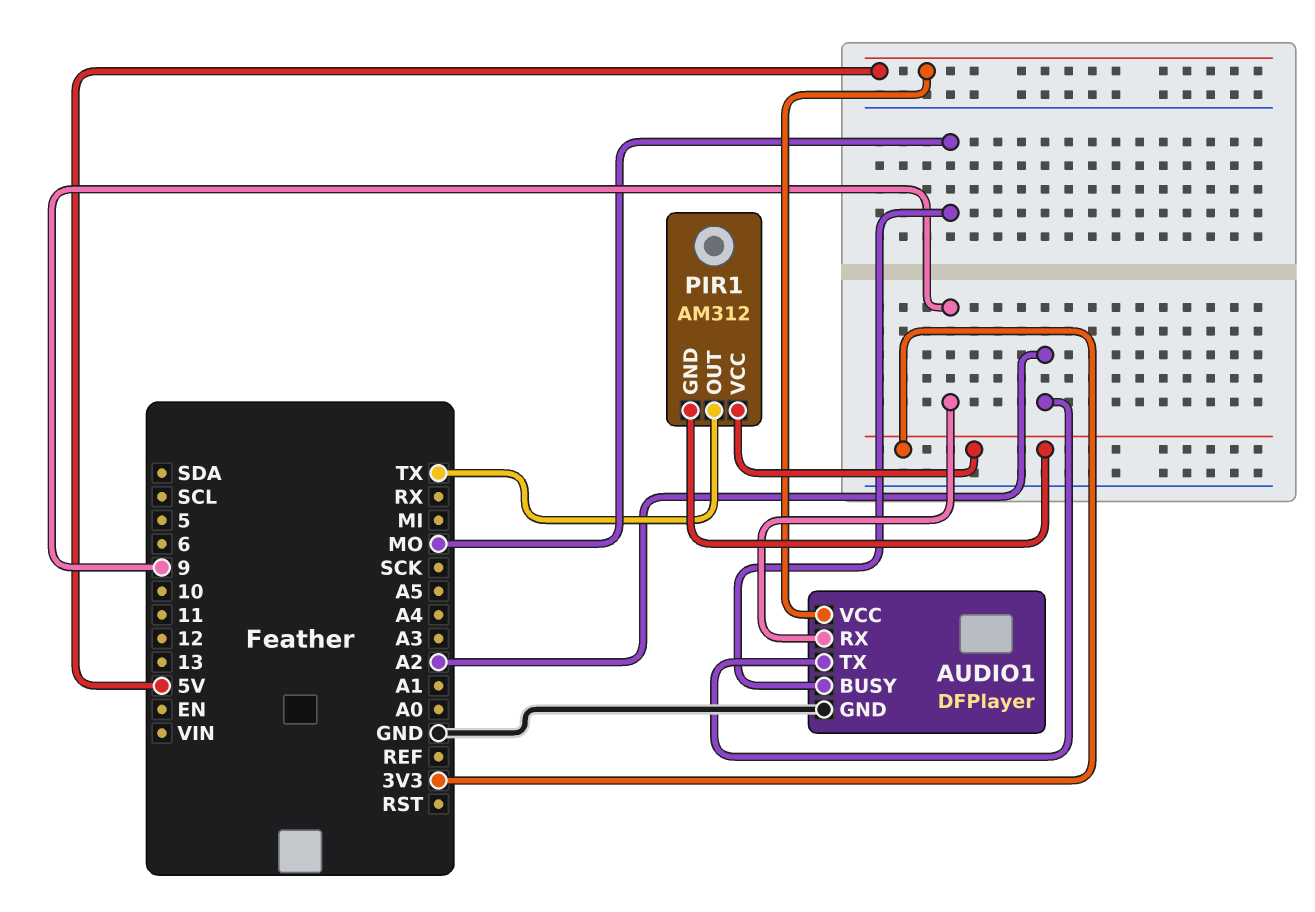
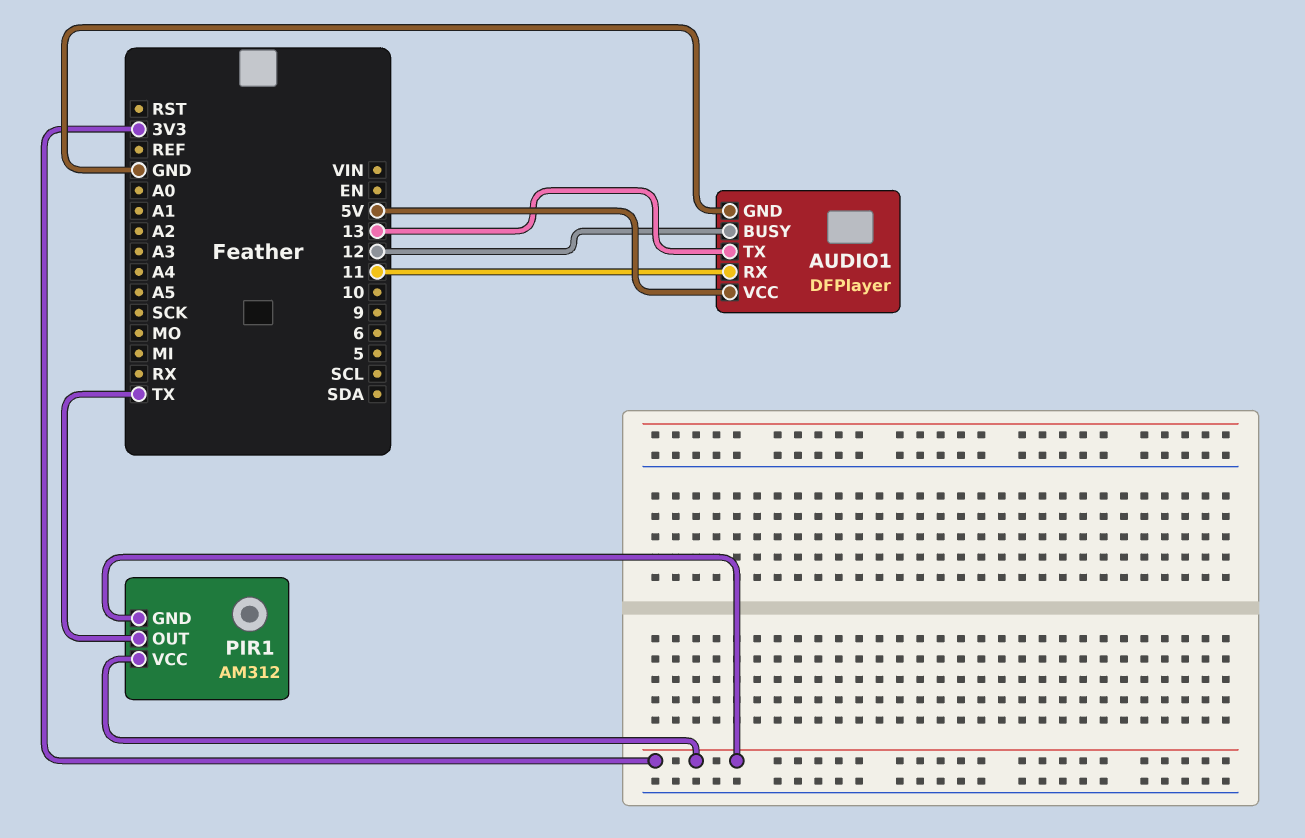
AUDIO1 pin BUSY: MO -> 12
AUDIO1 pin RX: 9 -> 11
AUDIO1 pin TX: A2 -> 13

